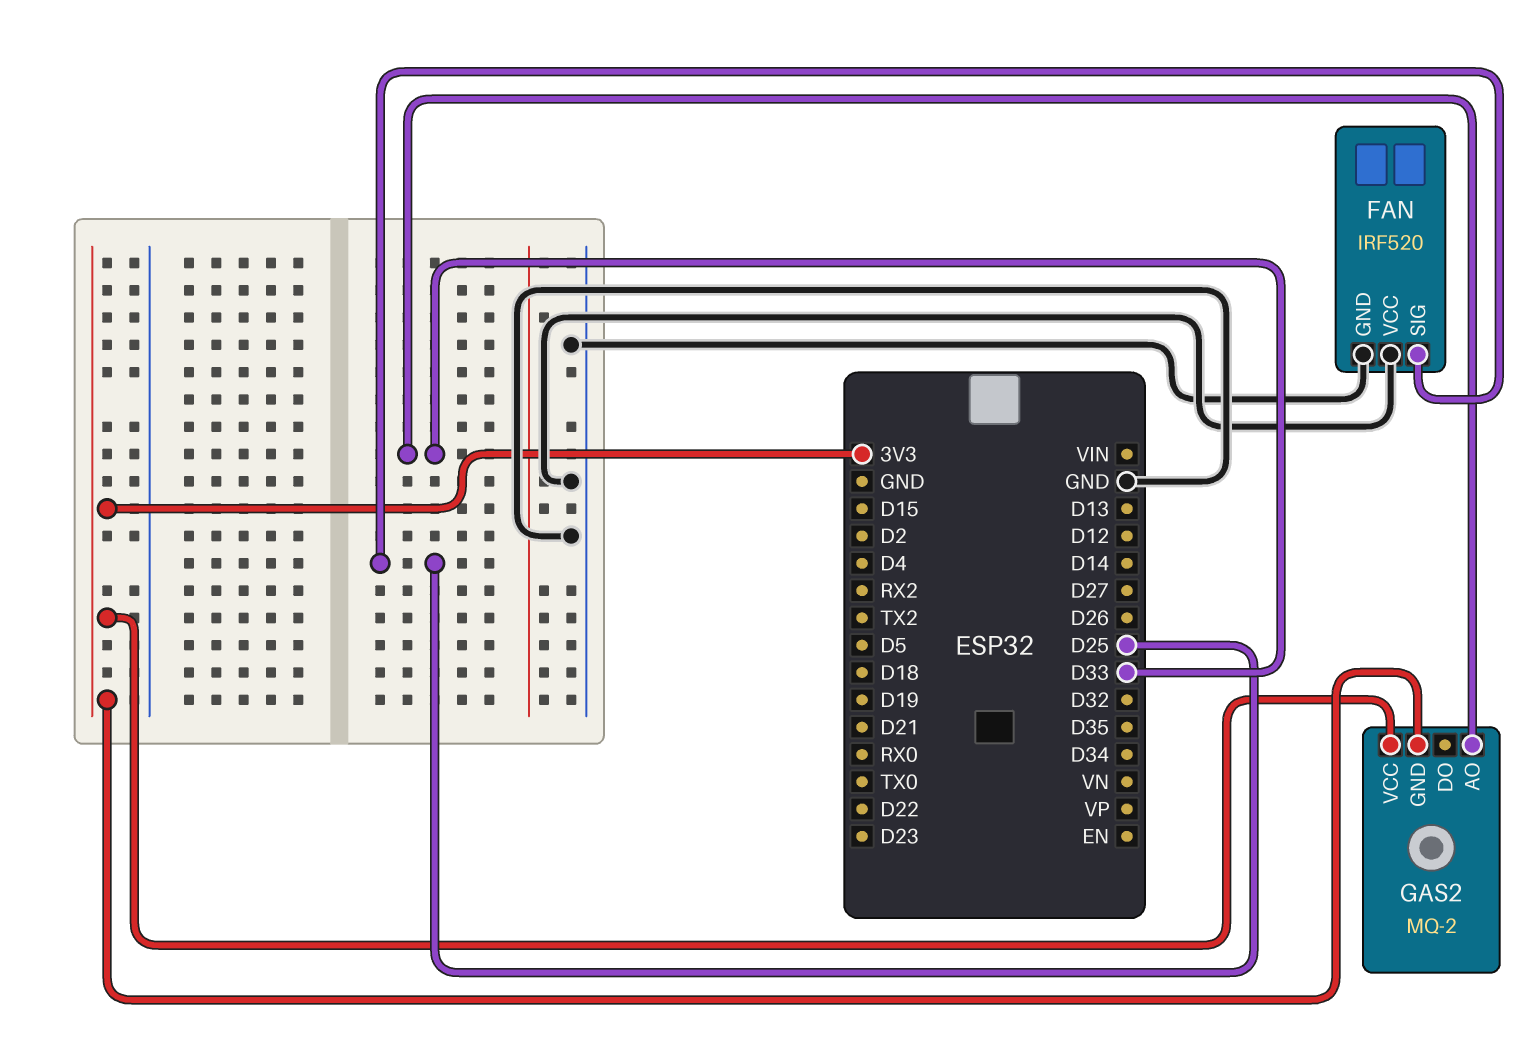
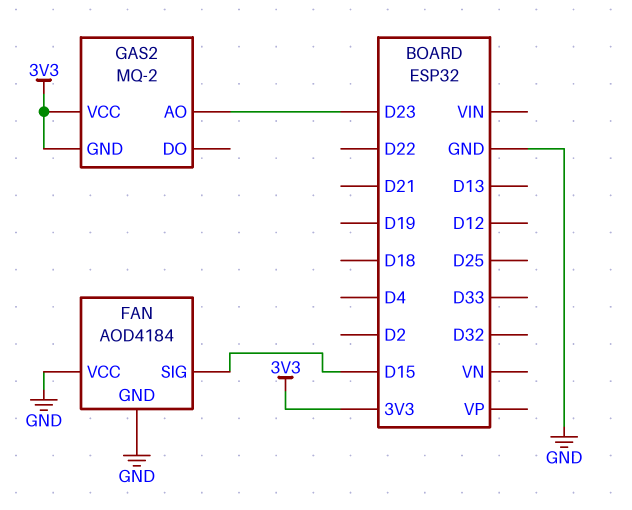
FAN: IRF520 -> AOD4184
FAN pin SIG: D25 -> D15
GAS2 pin AO: D33 -> D23

